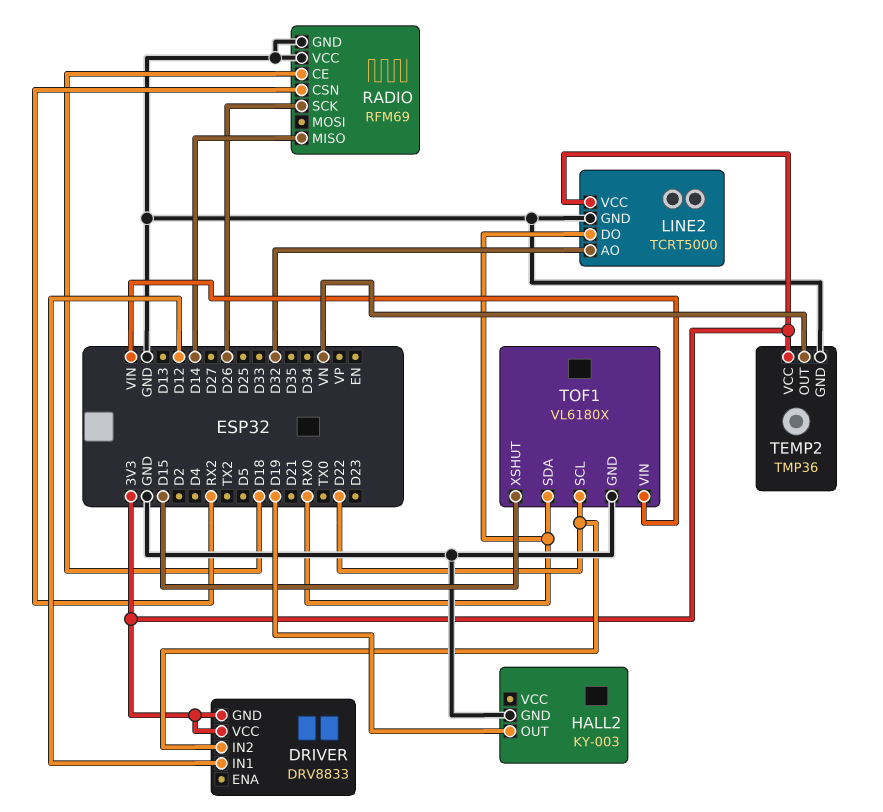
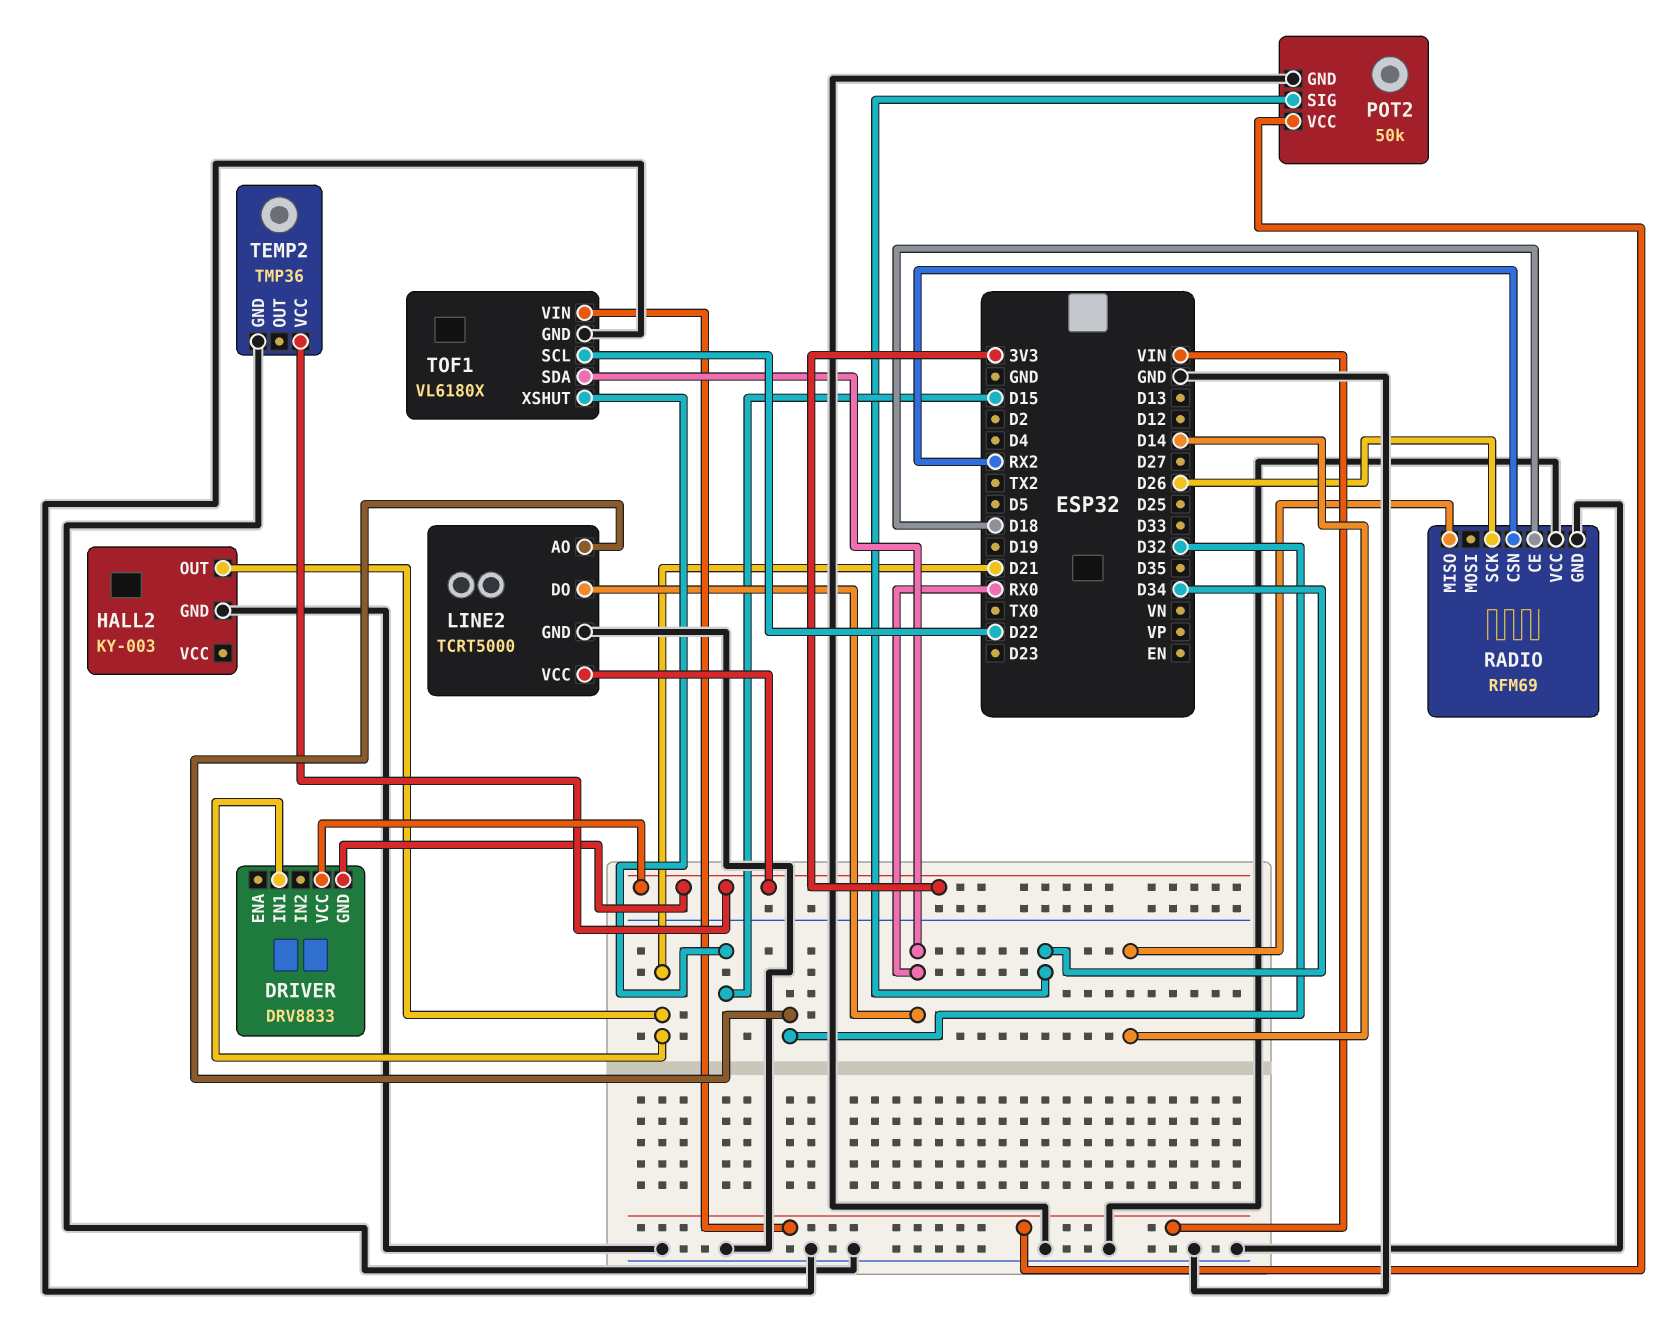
DRIVER pin IN1: D12 -> D21
DRIVER pin IN2: D22 -> none
HALL2 pin OUT: D19 -> D21
POT2: none -> 50k
POT2 pin GND: none -> GND
POT2 pin SIG: none -> D34
POT2 pin VCC: none -> VIN
TEMP2 pin OUT: VN -> none

